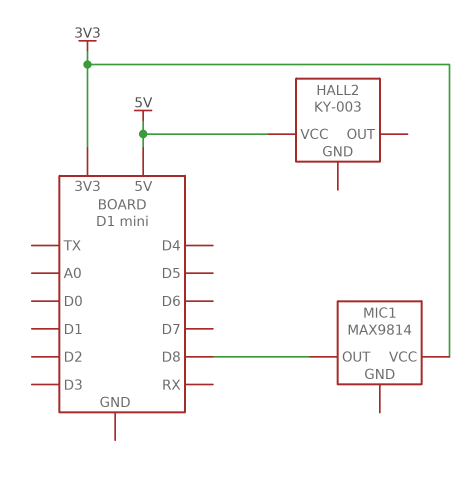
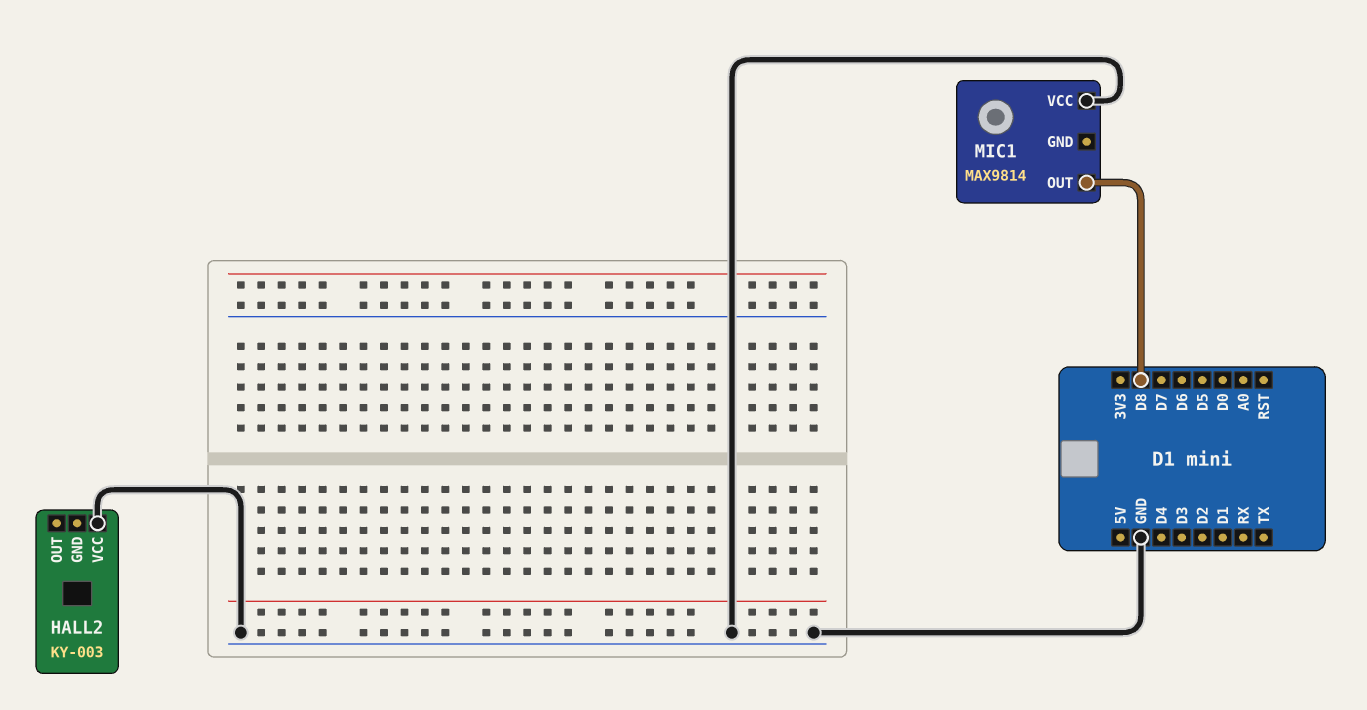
HALL2 pin VCC: 5V -> GND
MIC1 pin VCC: 3V3 -> GND

